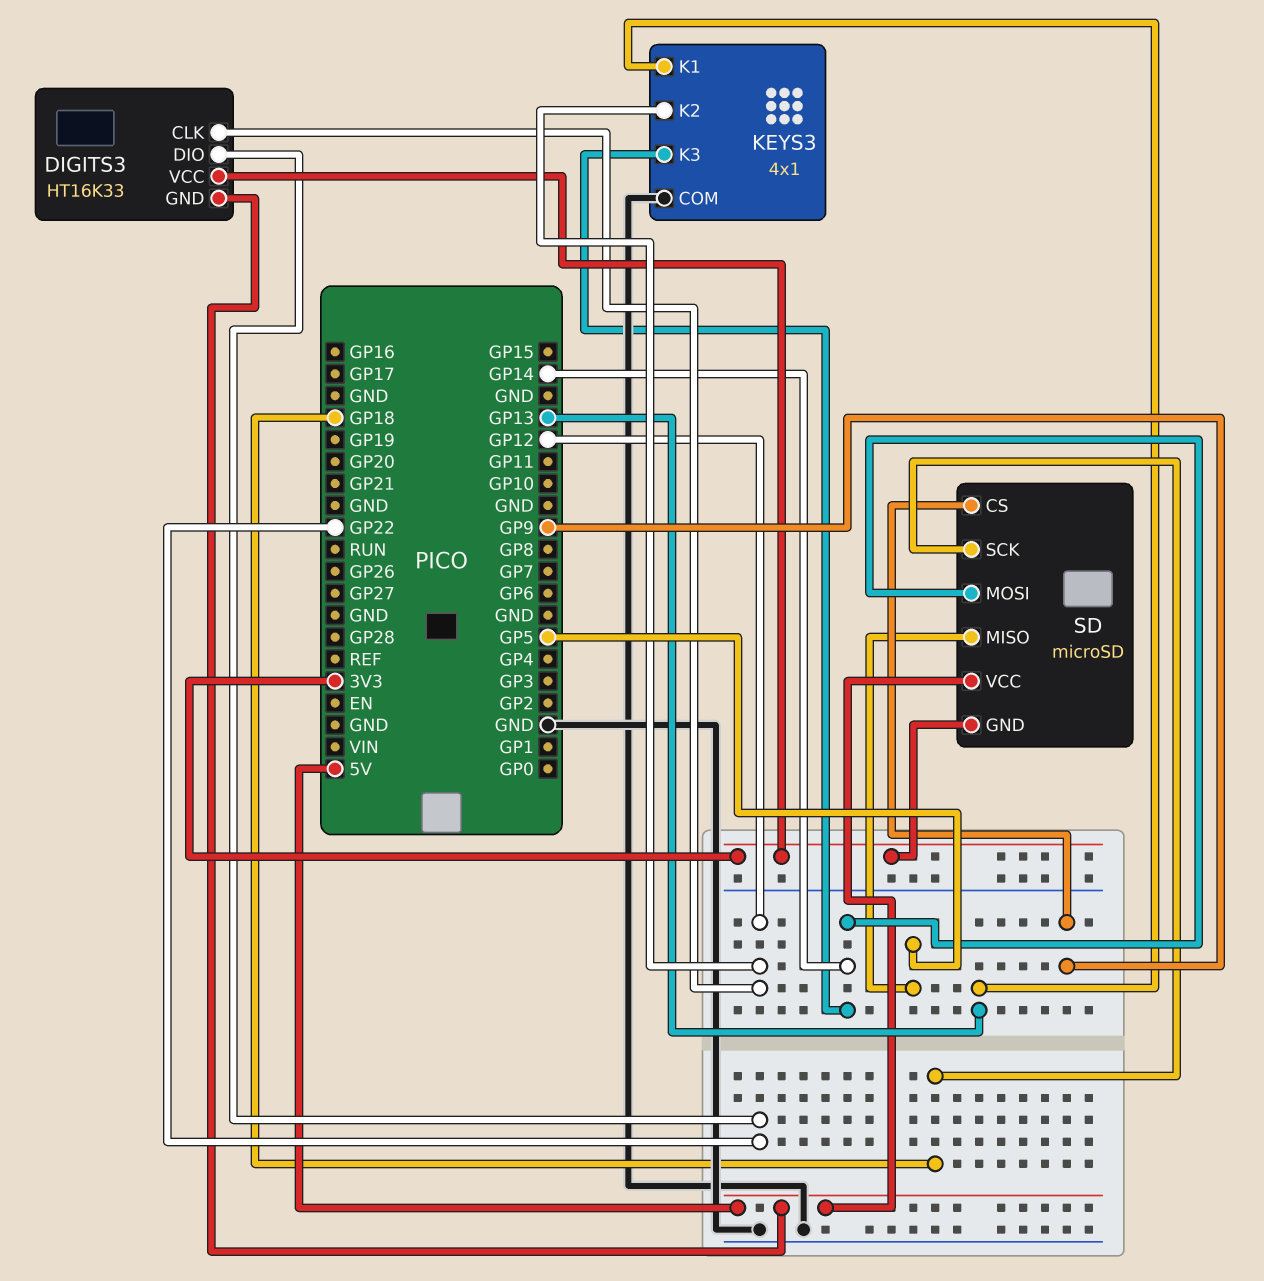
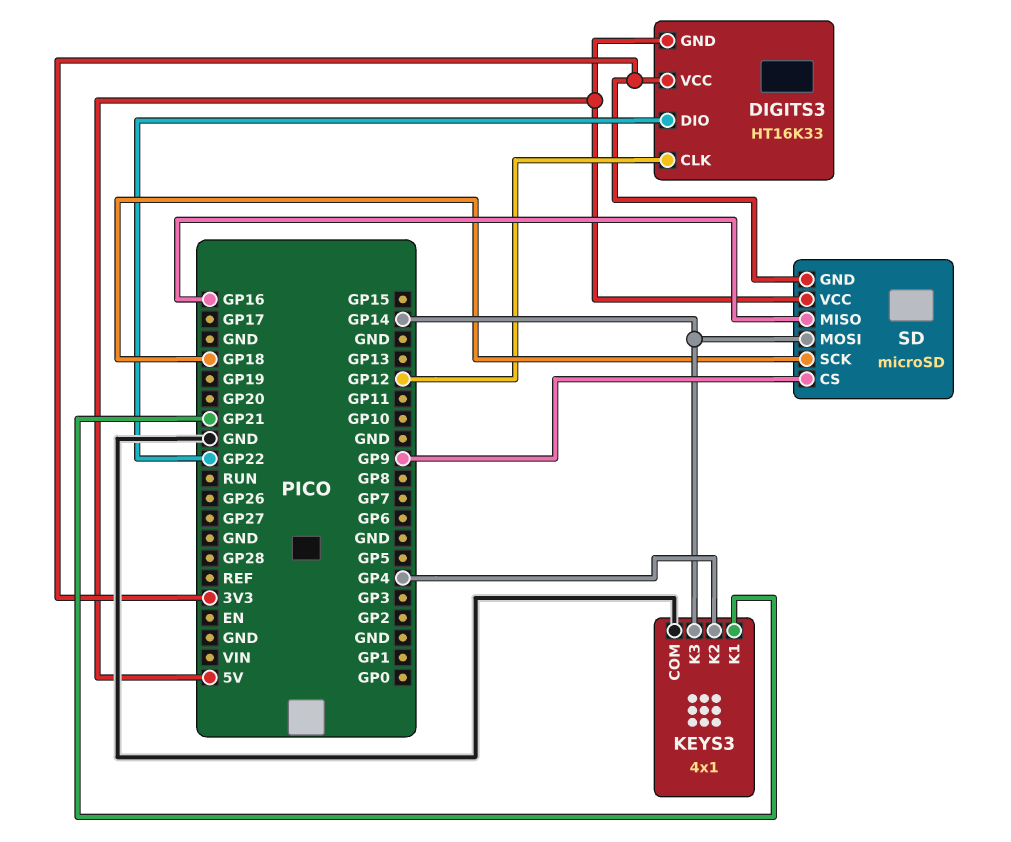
KEYS3 pin K1: GP13 -> GP21
KEYS3 pin K2: GP12 -> GP4
SD pin MISO: GP5 -> GP16

